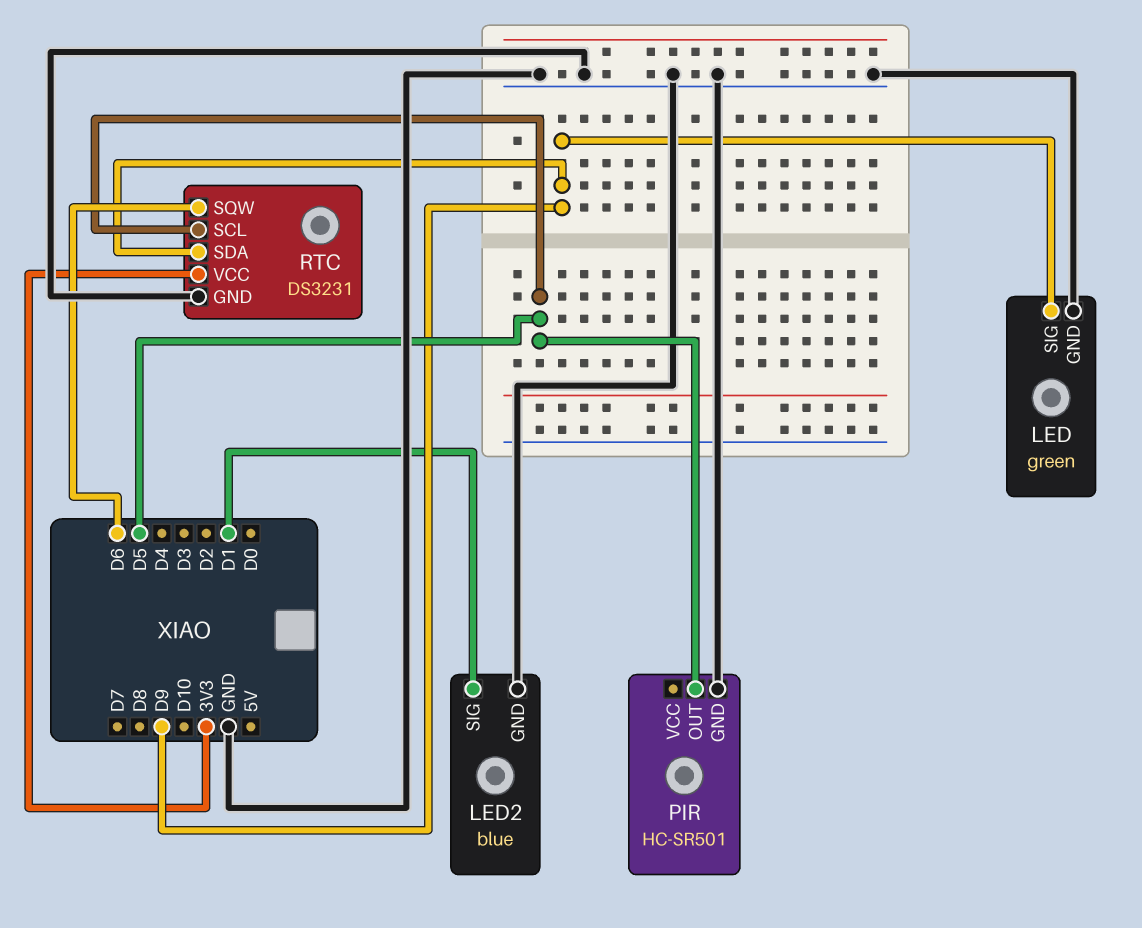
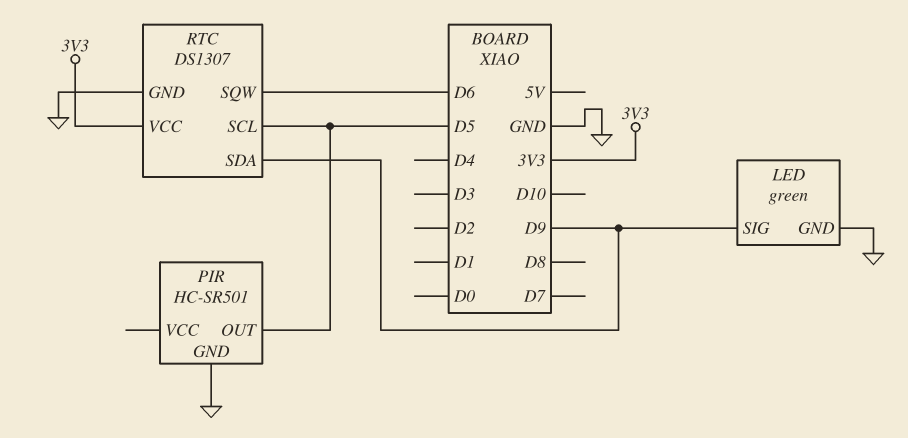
LED2: blue -> none
LED2 pin GND: GND -> none
LED2 pin SIG: D1 -> none
RTC: DS3231 -> DS1307

